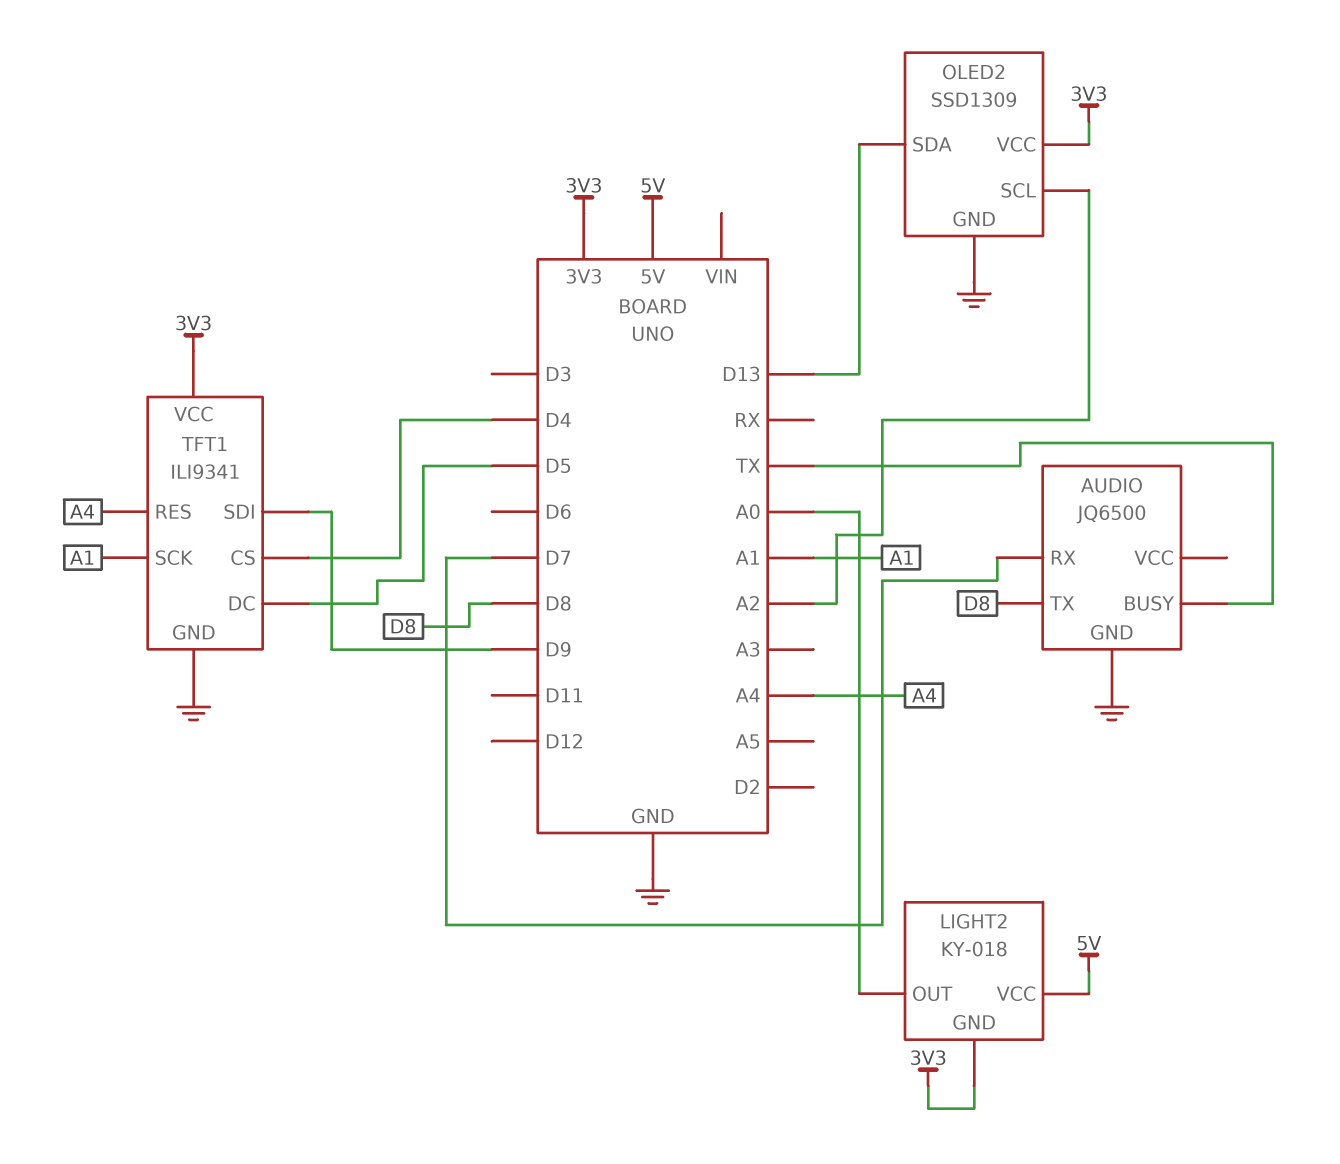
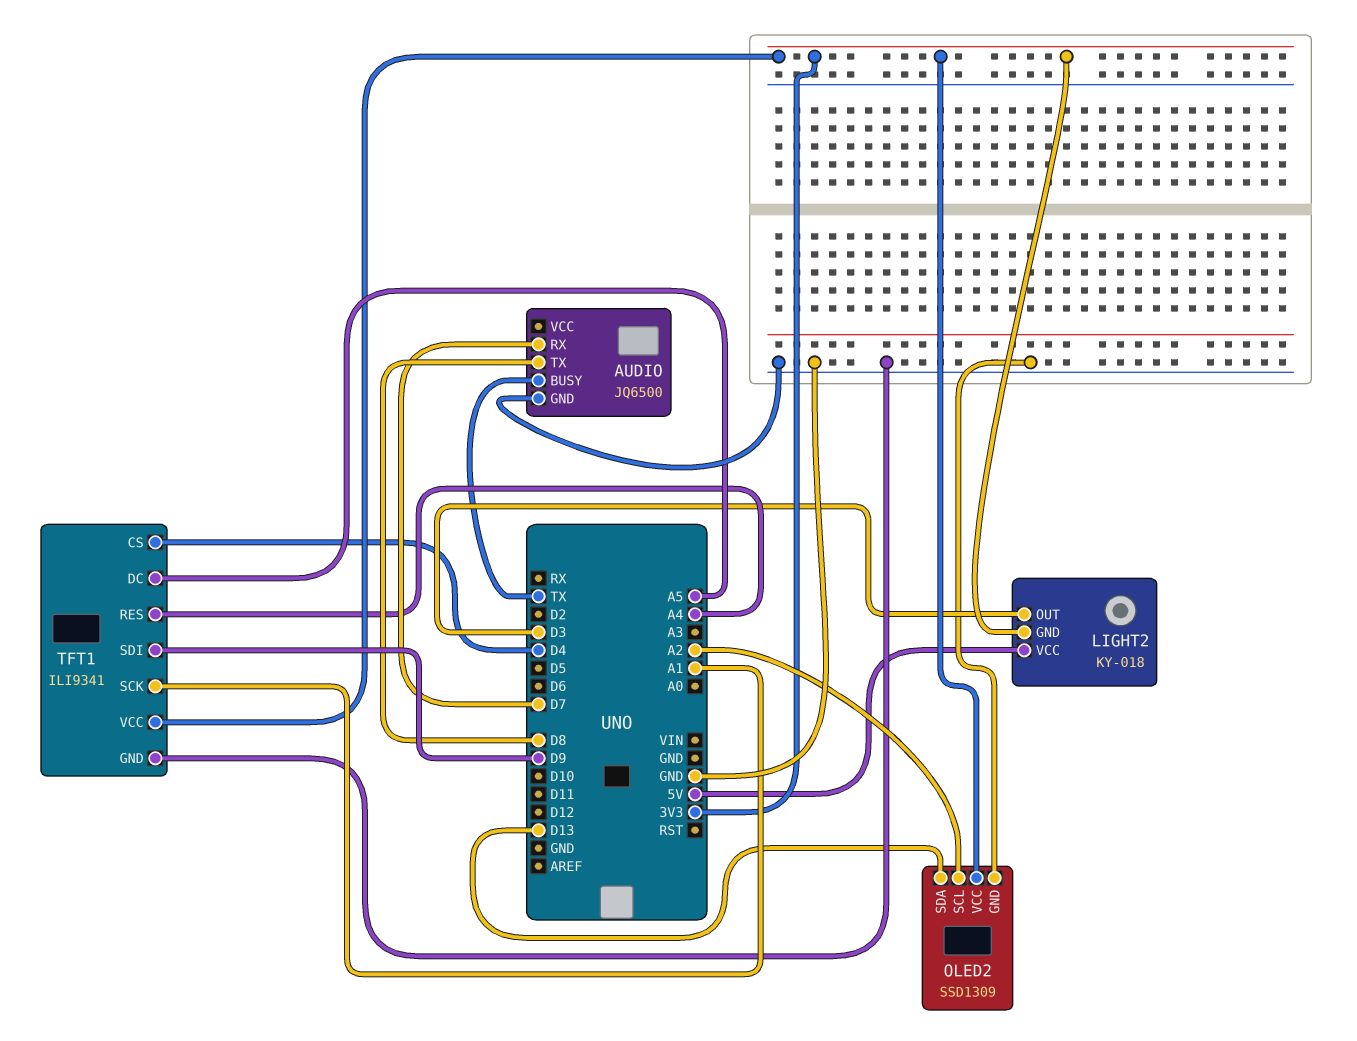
LIGHT2 pin OUT: A0 -> D3
TFT1 pin DC: D5 -> A5

